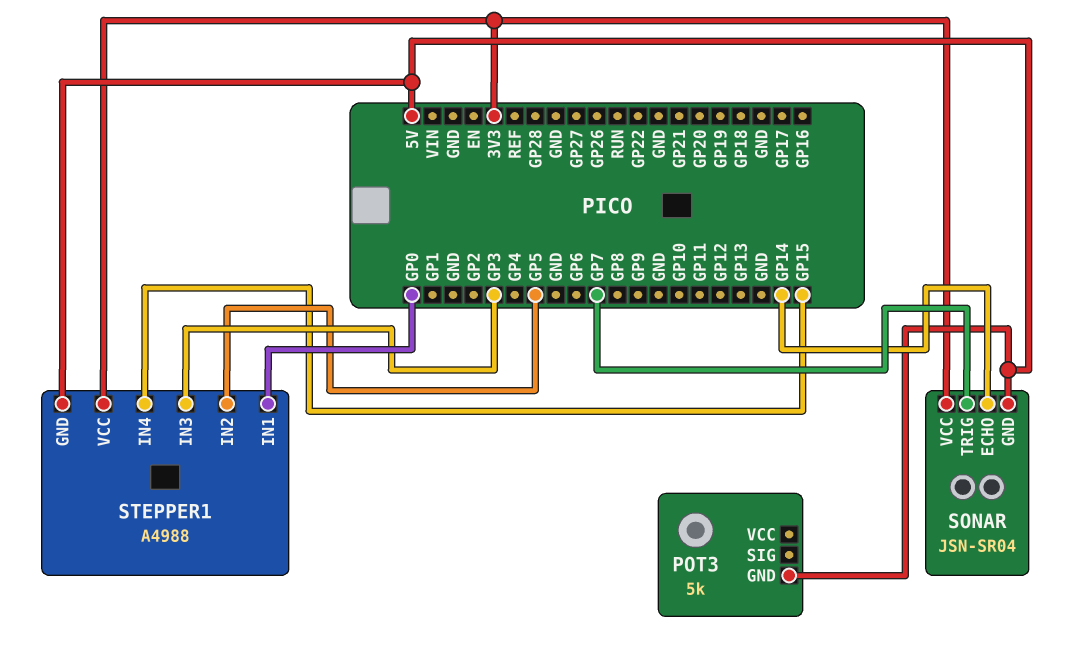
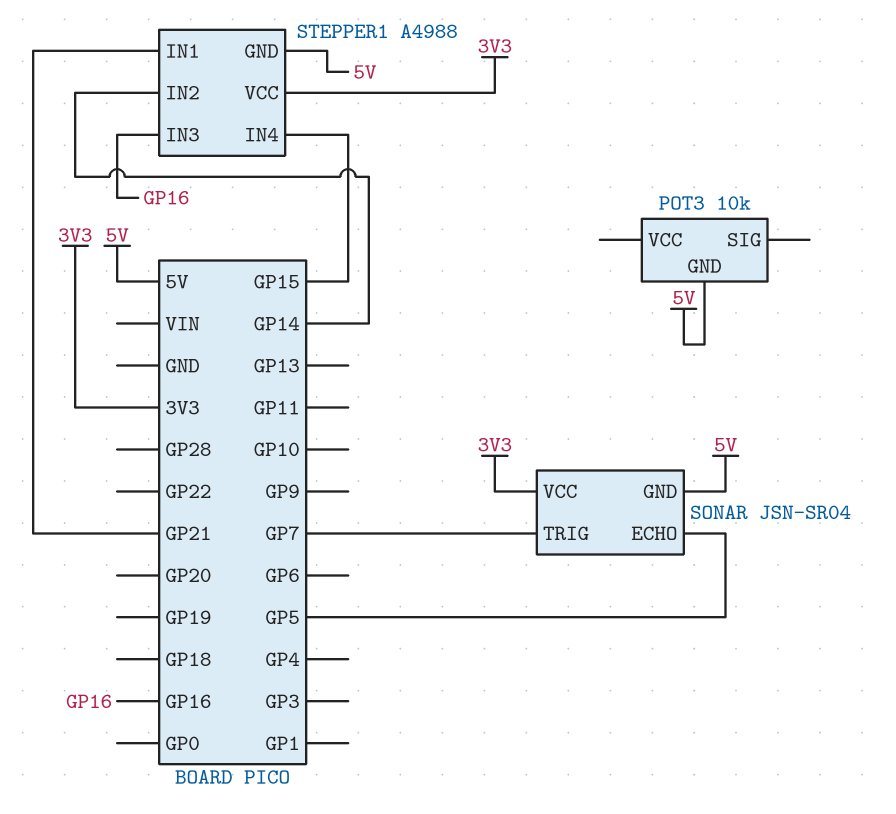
POT3: 5k -> 10k
SONAR pin ECHO: GP14 -> GP5
STEPPER1 pin IN1: GP0 -> GP21
STEPPER1 pin IN2: GP5 -> GP14
STEPPER1 pin IN3: GP3 -> GP16

